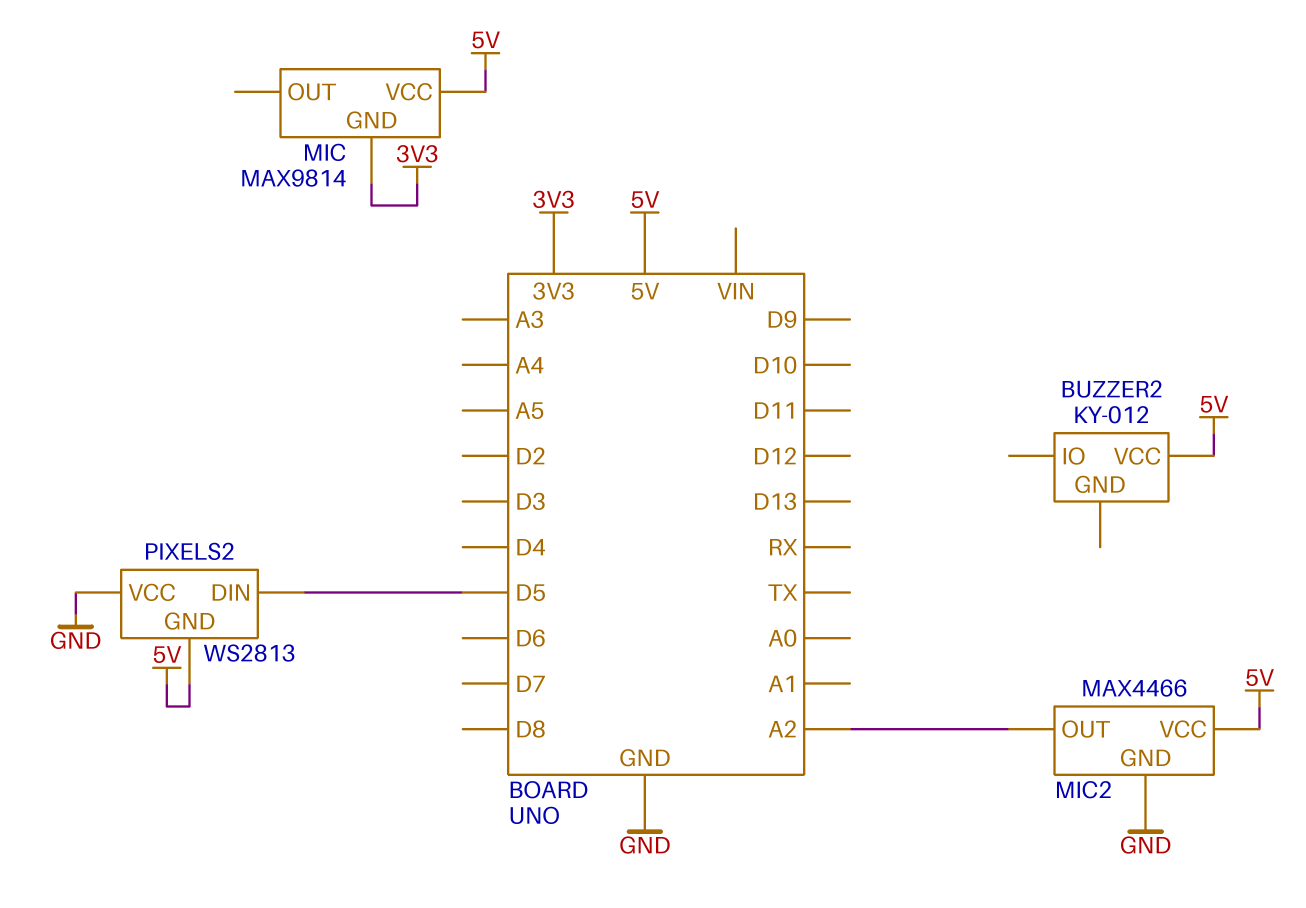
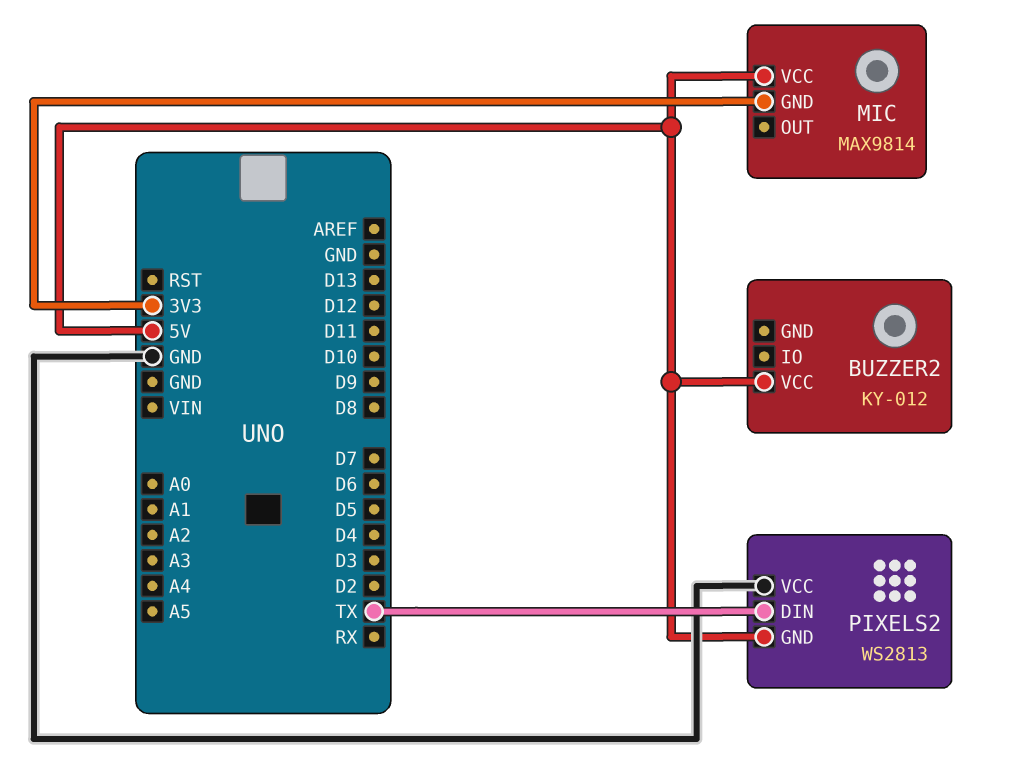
MIC2: MAX4466 -> none
MIC2 pin GND: GND -> none
MIC2 pin OUT: A2 -> none
MIC2 pin VCC: 5V -> none
PIXELS2 pin DIN: D5 -> TX

